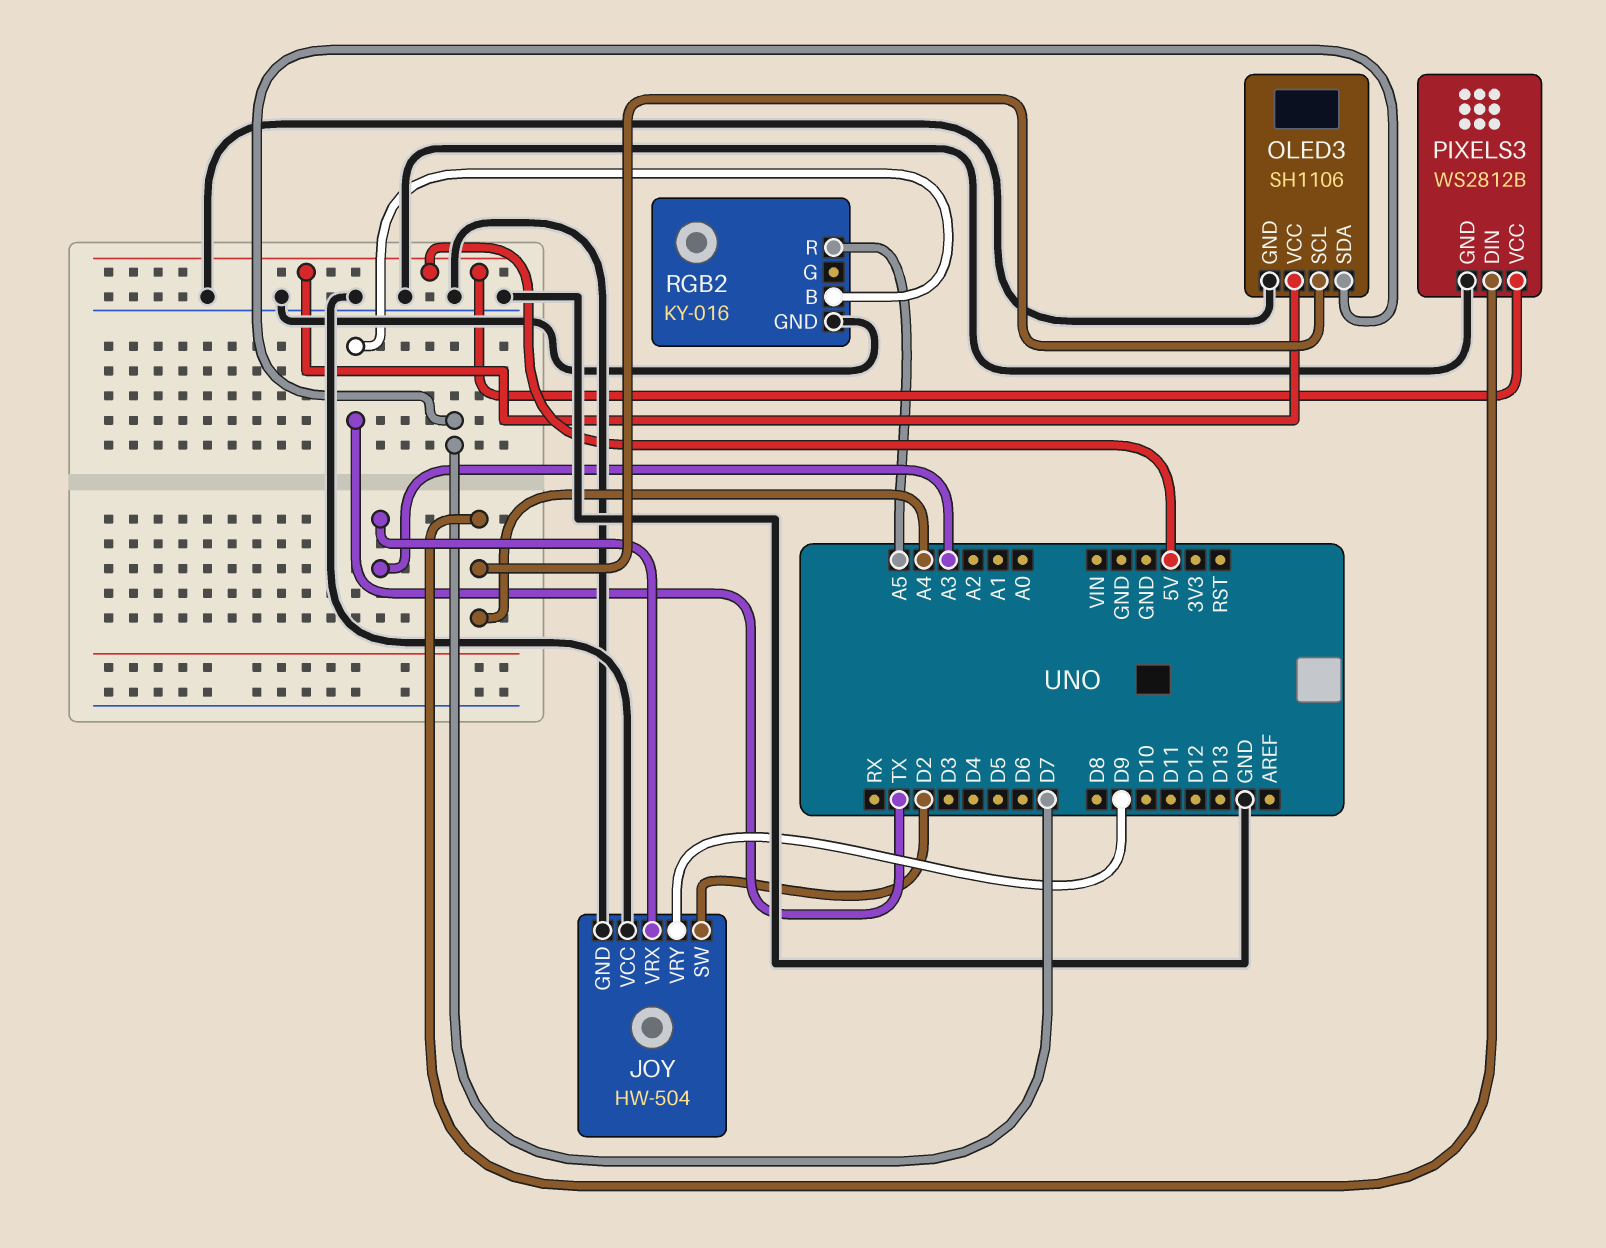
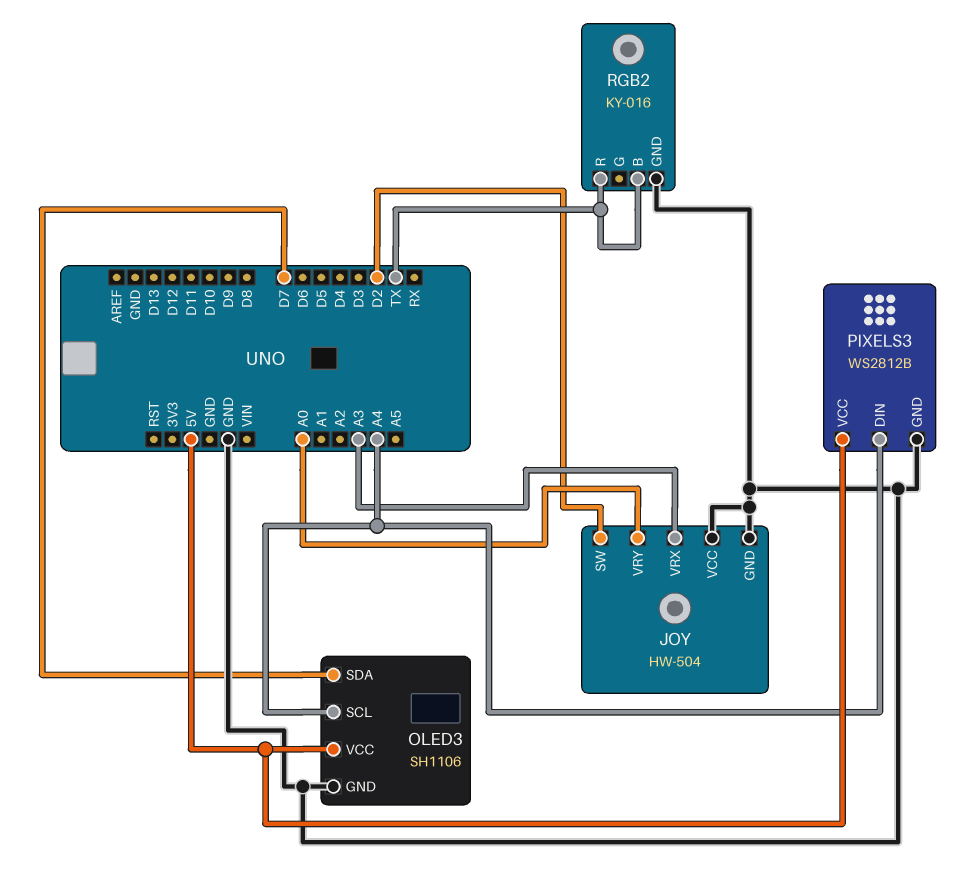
JOY pin VRY: D9 -> A0
RGB2 pin R: A5 -> TX

